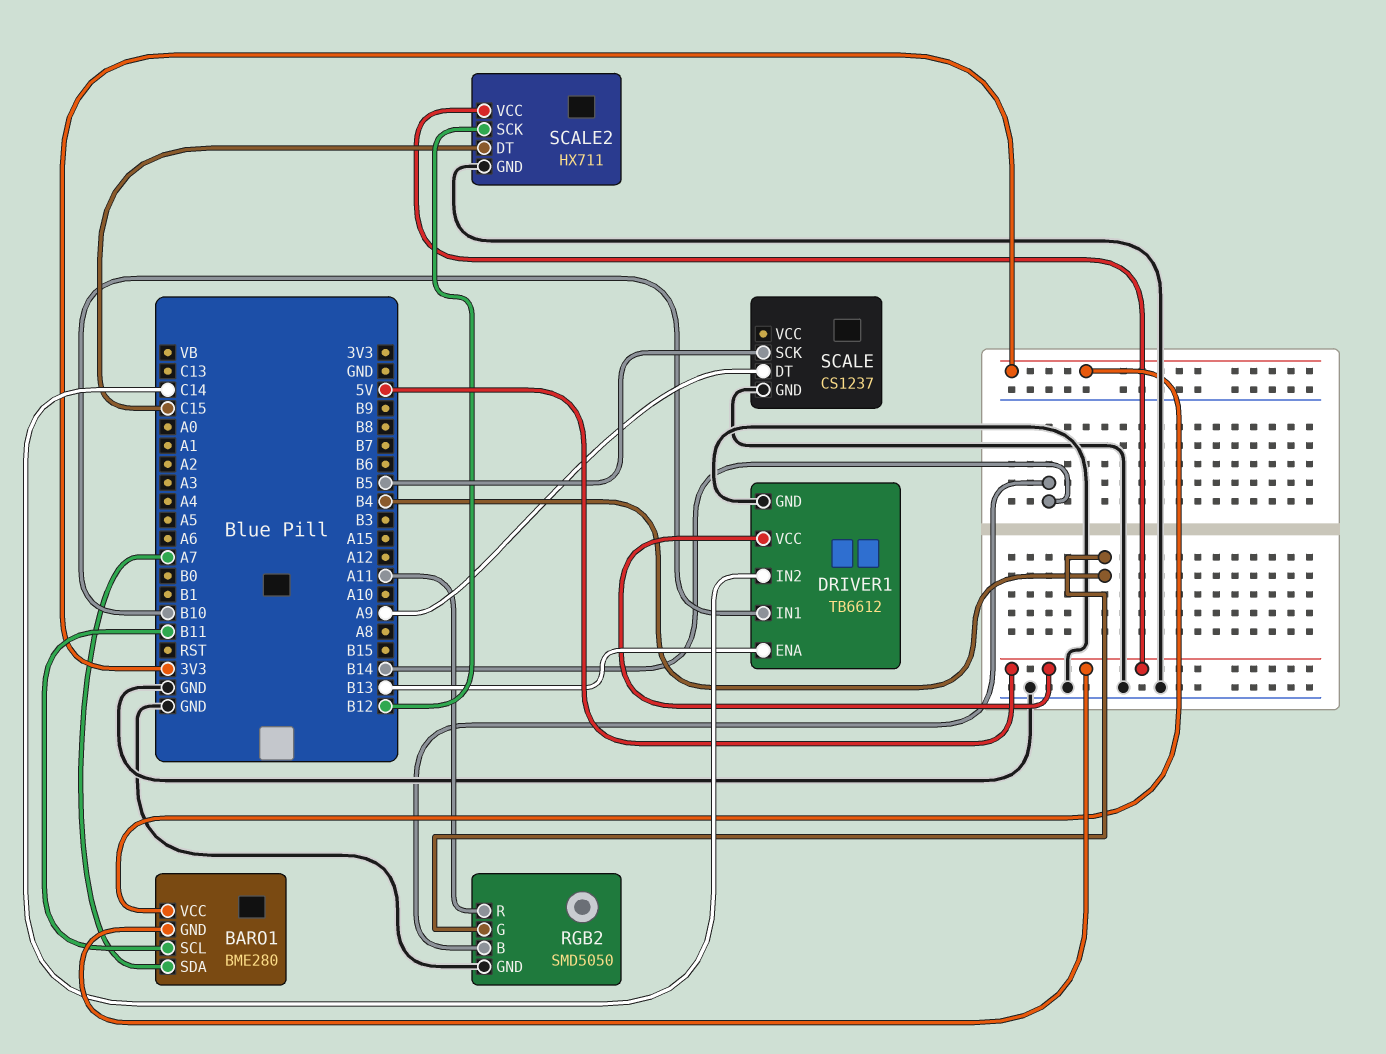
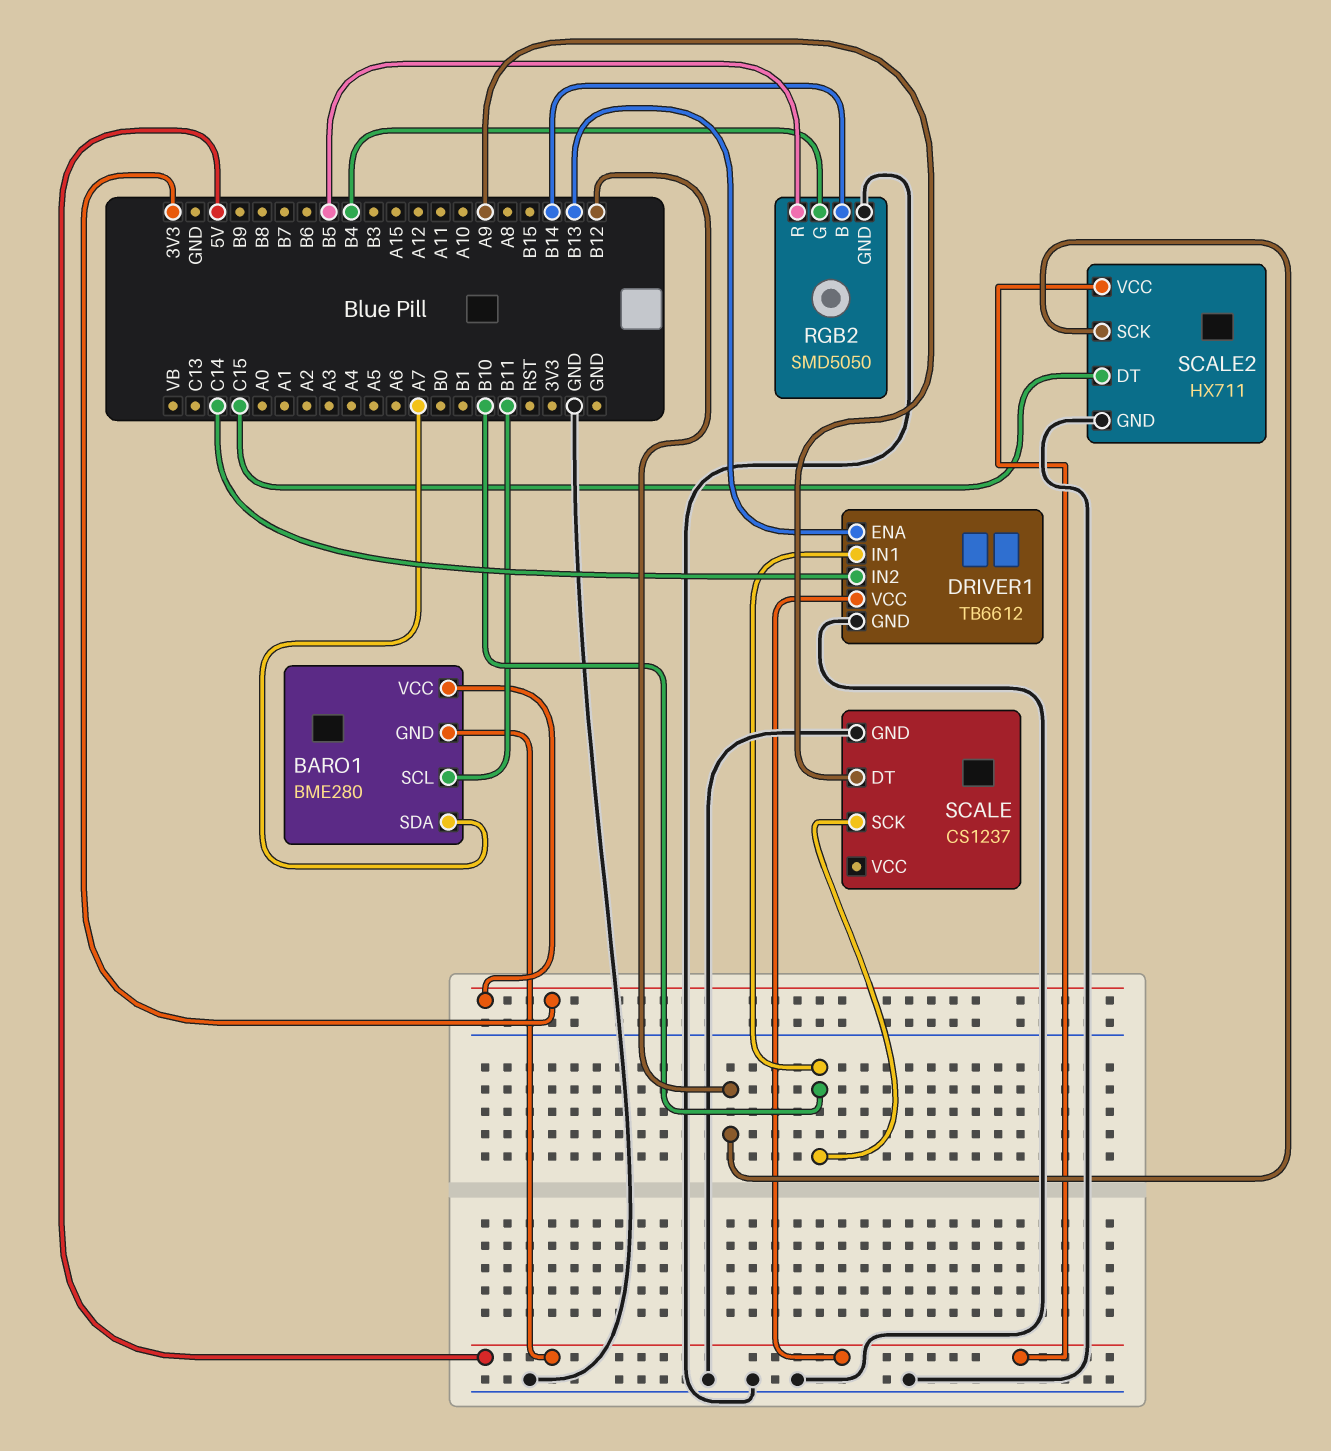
RGB2 pin R: A11 -> B5
SCALE pin SCK: B5 -> B10

